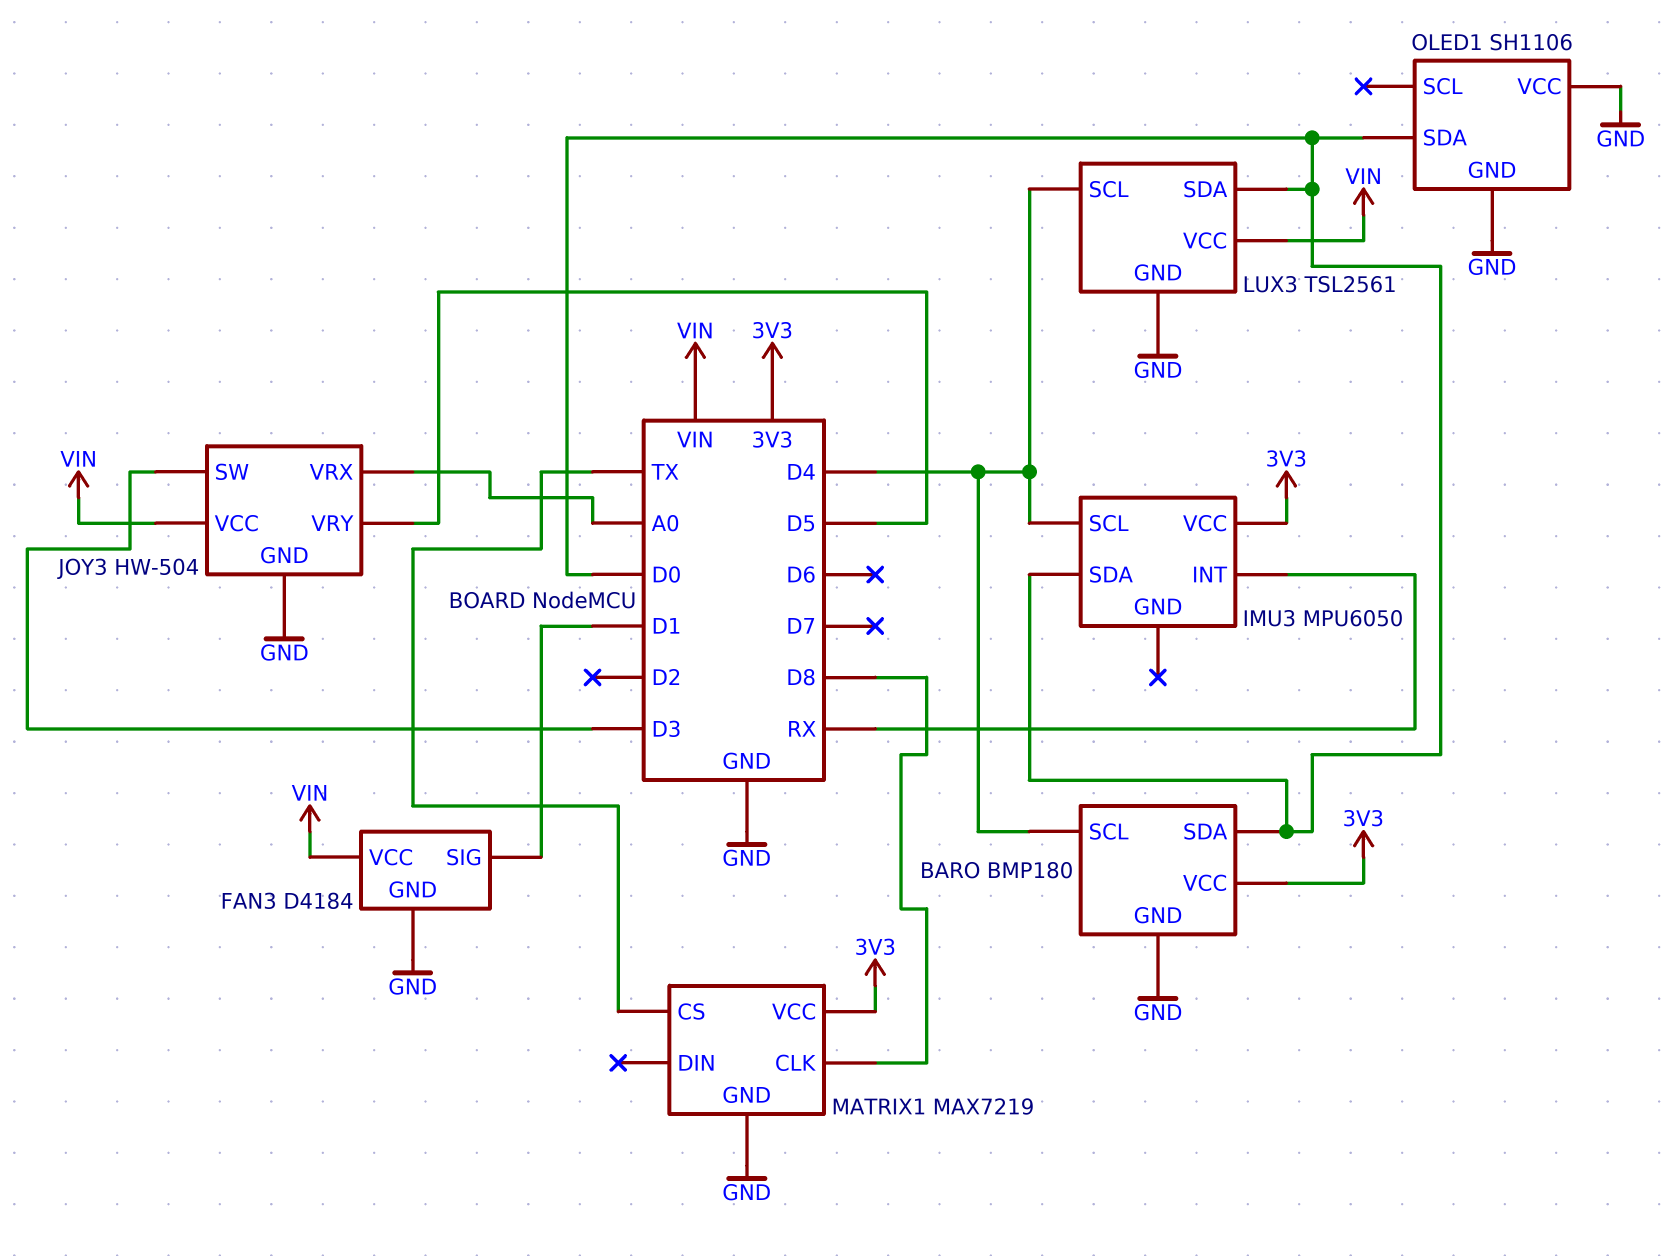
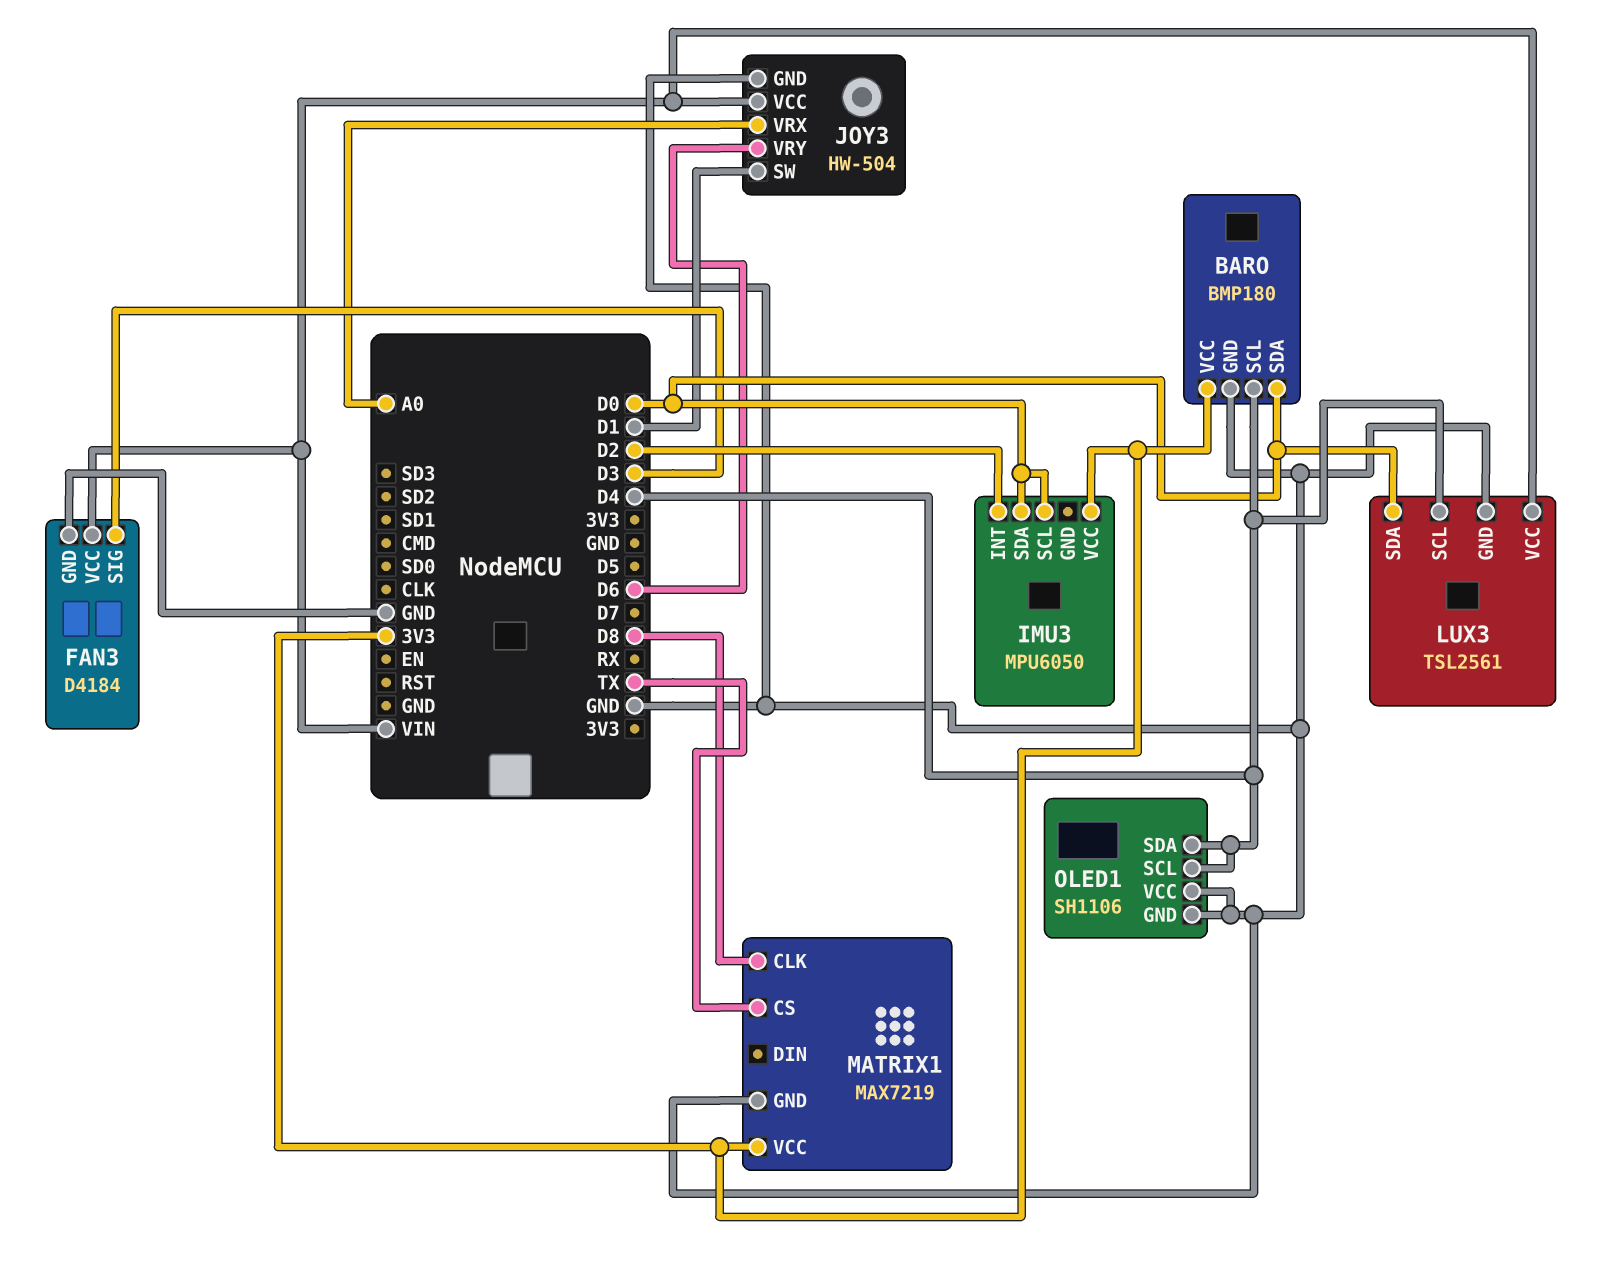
FAN3 pin SIG: D1 -> D3
IMU3 pin INT: RX -> D2
IMU3 pin SCL: D4 -> D0
JOY3 pin SW: D3 -> D1
JOY3 pin VRY: D5 -> D6
OLED1 pin SCL: none -> D4
OLED1 pin SDA: D0 -> D4

